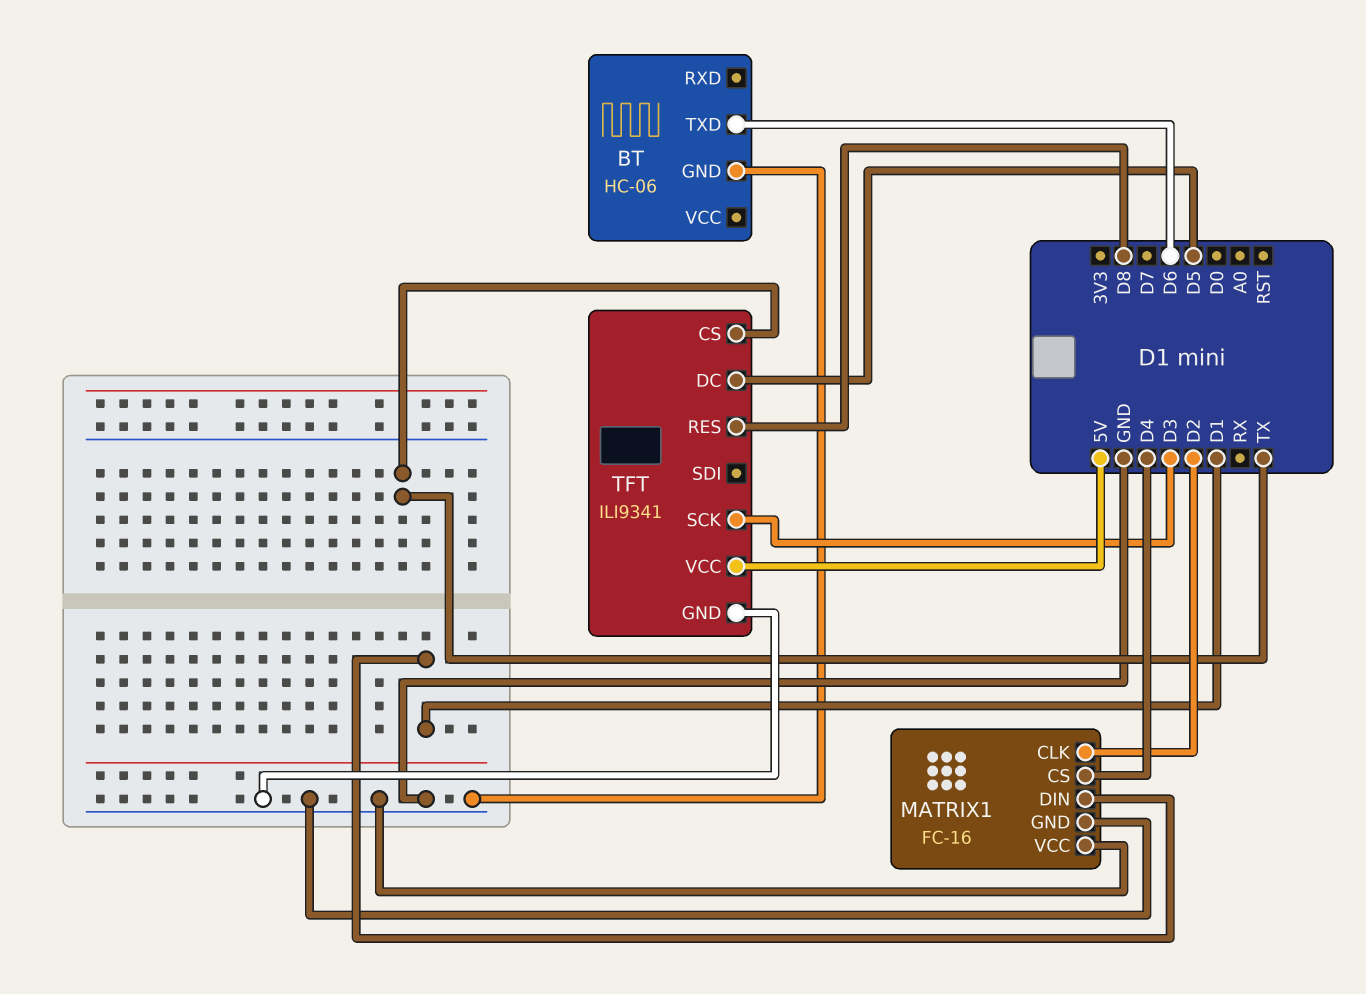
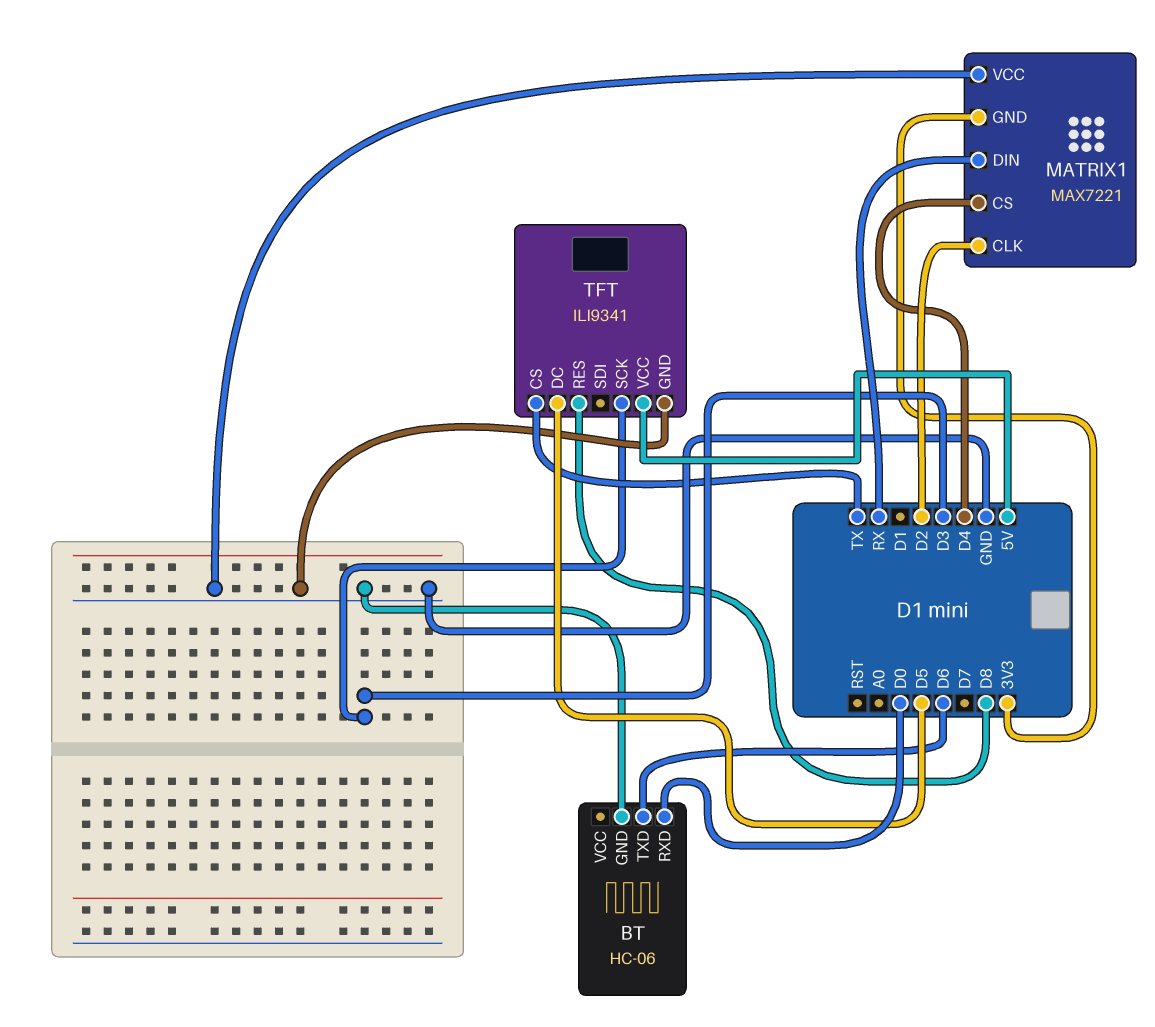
BT pin RXD: none -> D0
MATRIX1: FC-16 -> MAX7221
MATRIX1 pin DIN: D1 -> RX
MATRIX1 pin GND: GND -> 3V3

